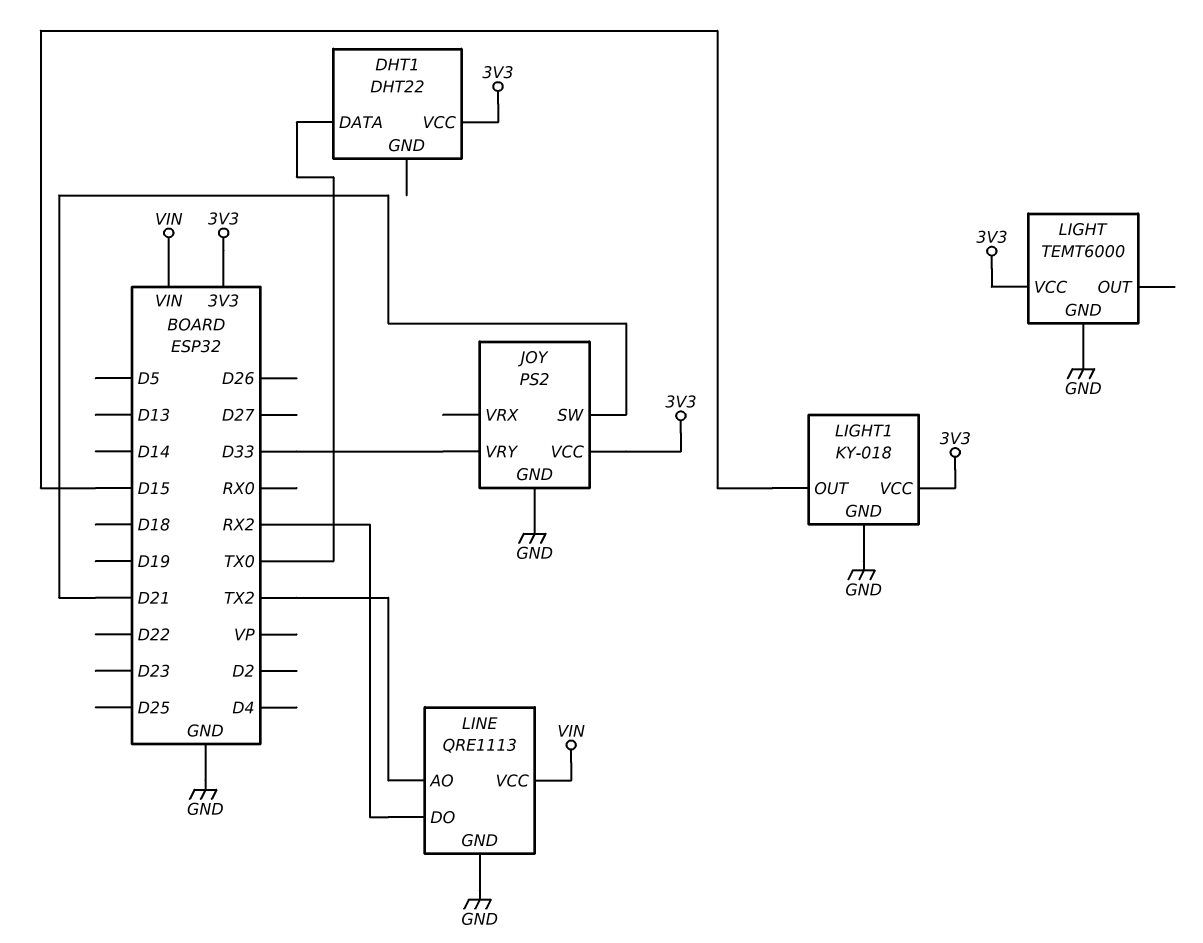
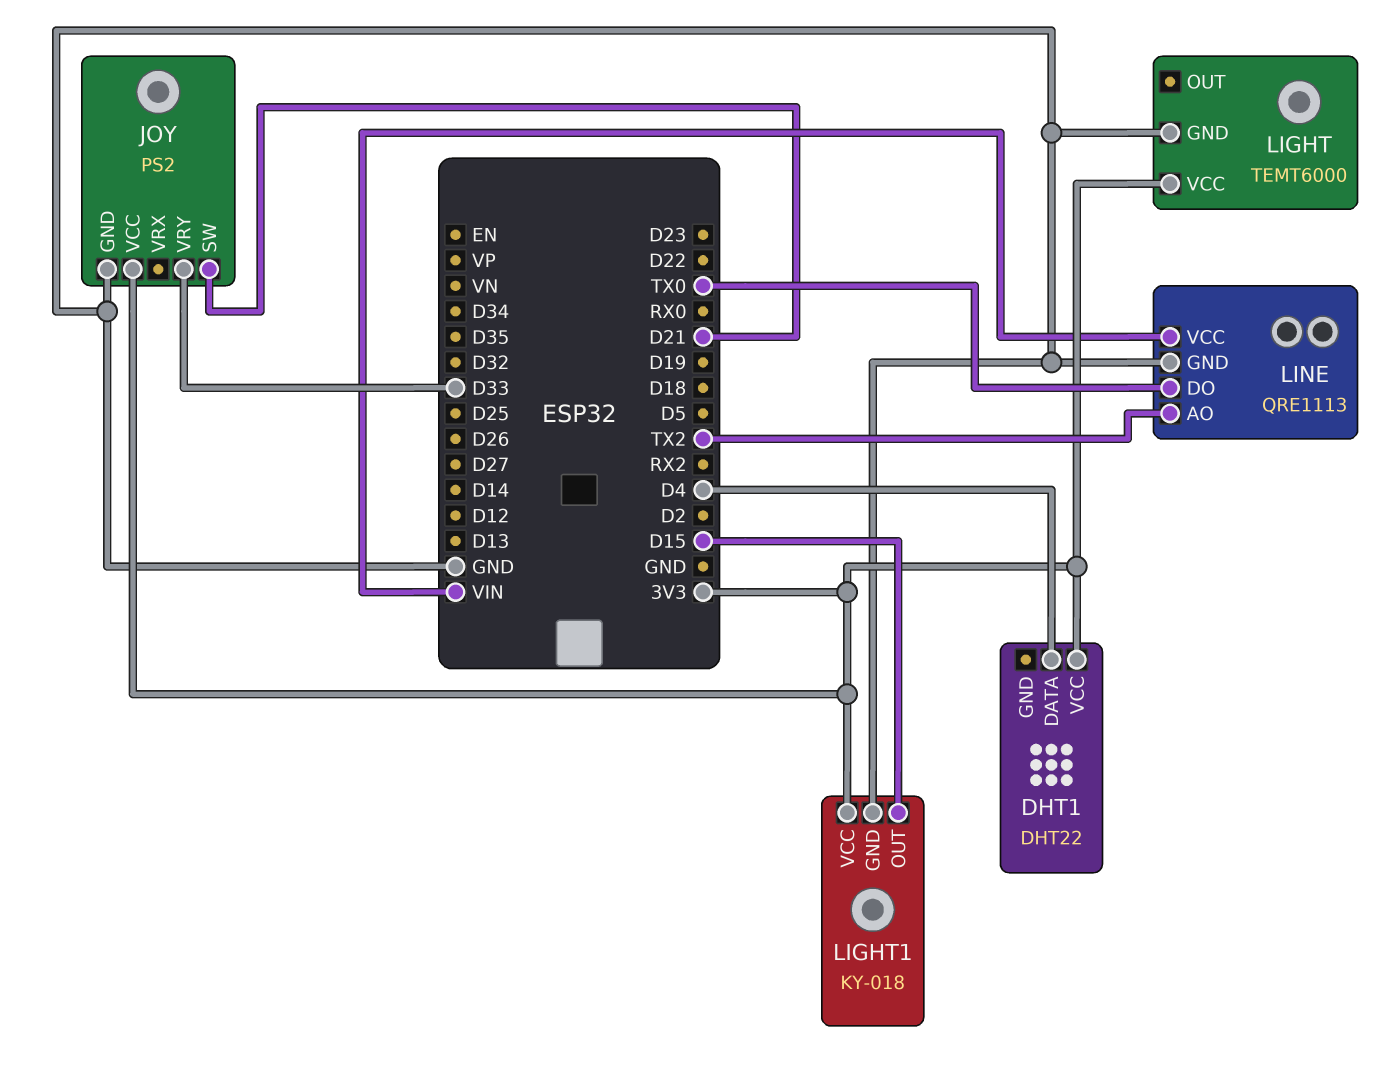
DHT1 pin DATA: TX0 -> D4
LINE pin DO: RX2 -> TX0

